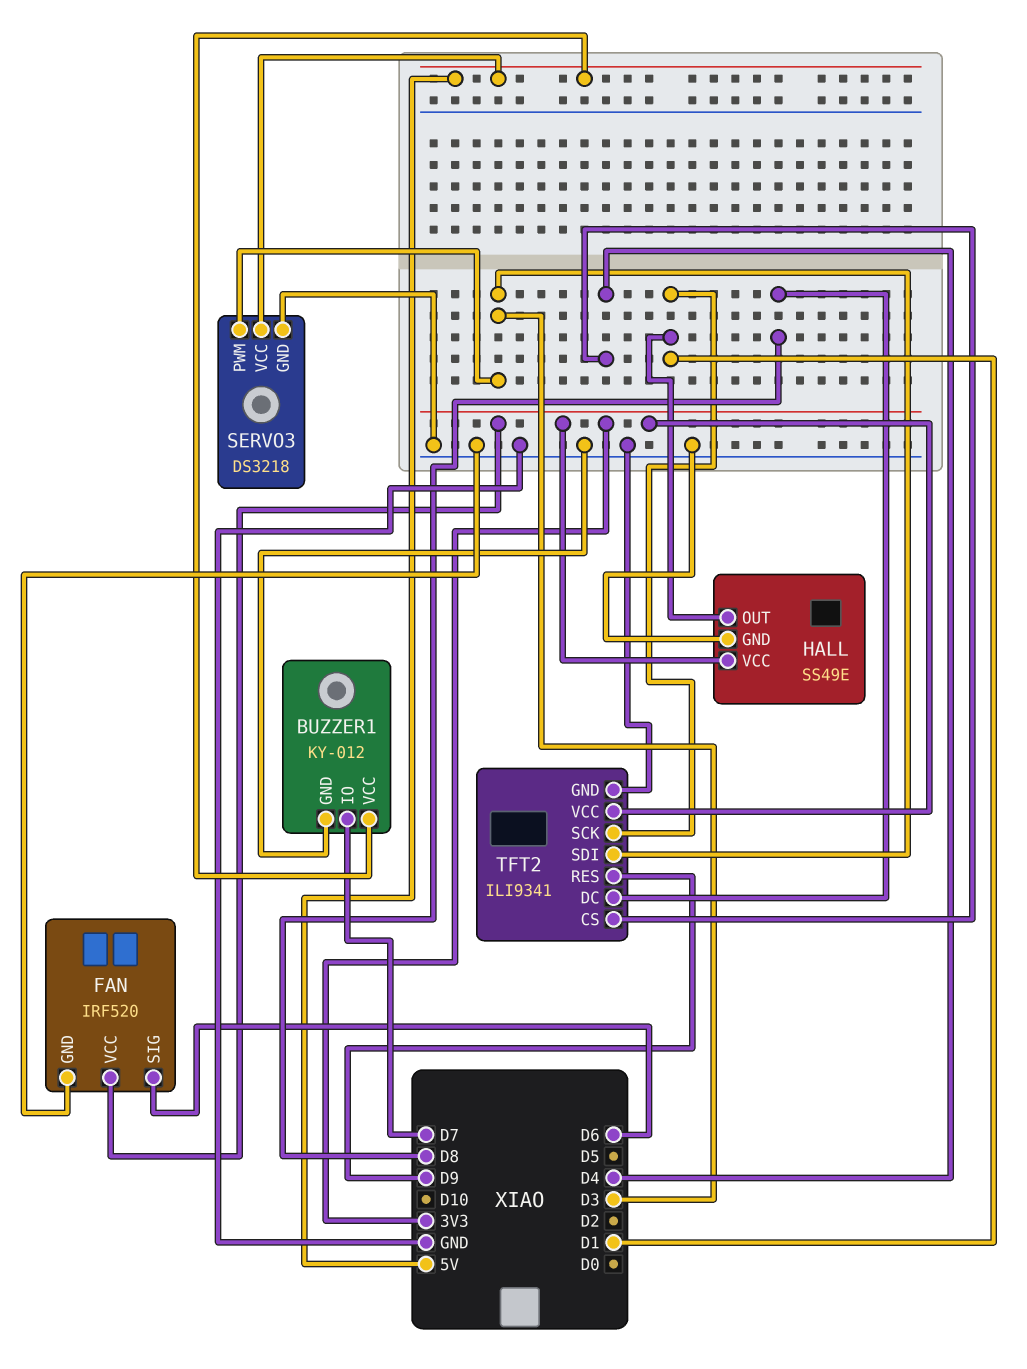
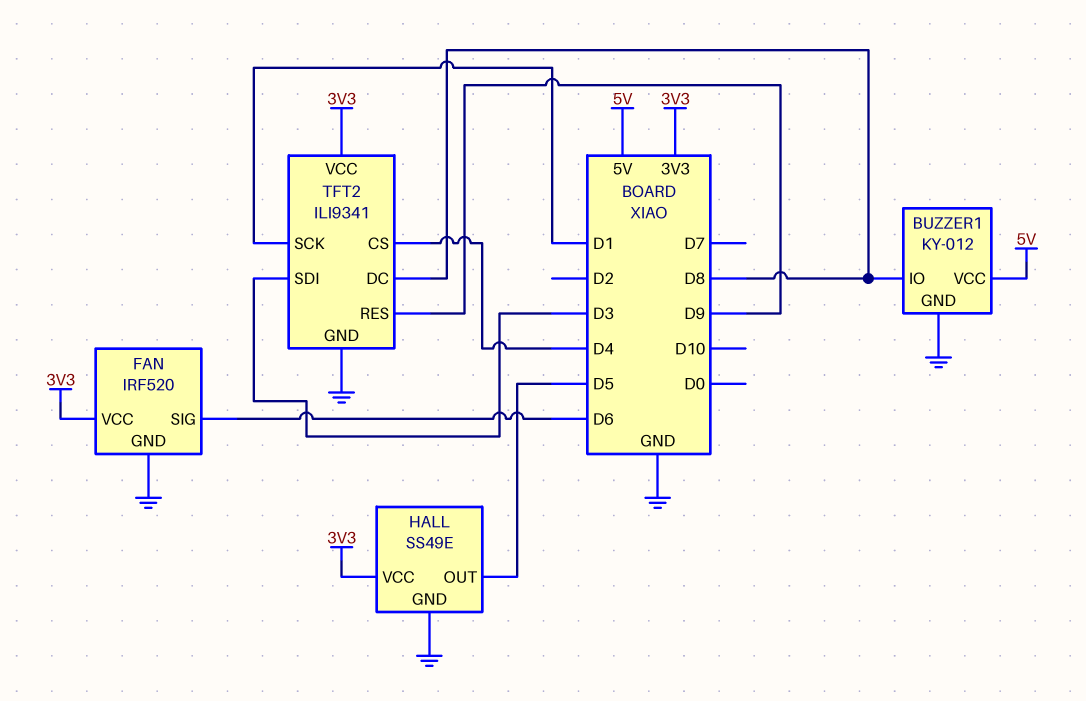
BUZZER1 pin IO: D7 -> D8
HALL pin OUT: D1 -> D5
SERVO3: DS3218 -> none
SERVO3 pin GND: GND -> none
SERVO3 pin PWM: D3 -> none
SERVO3 pin VCC: 5V -> none

